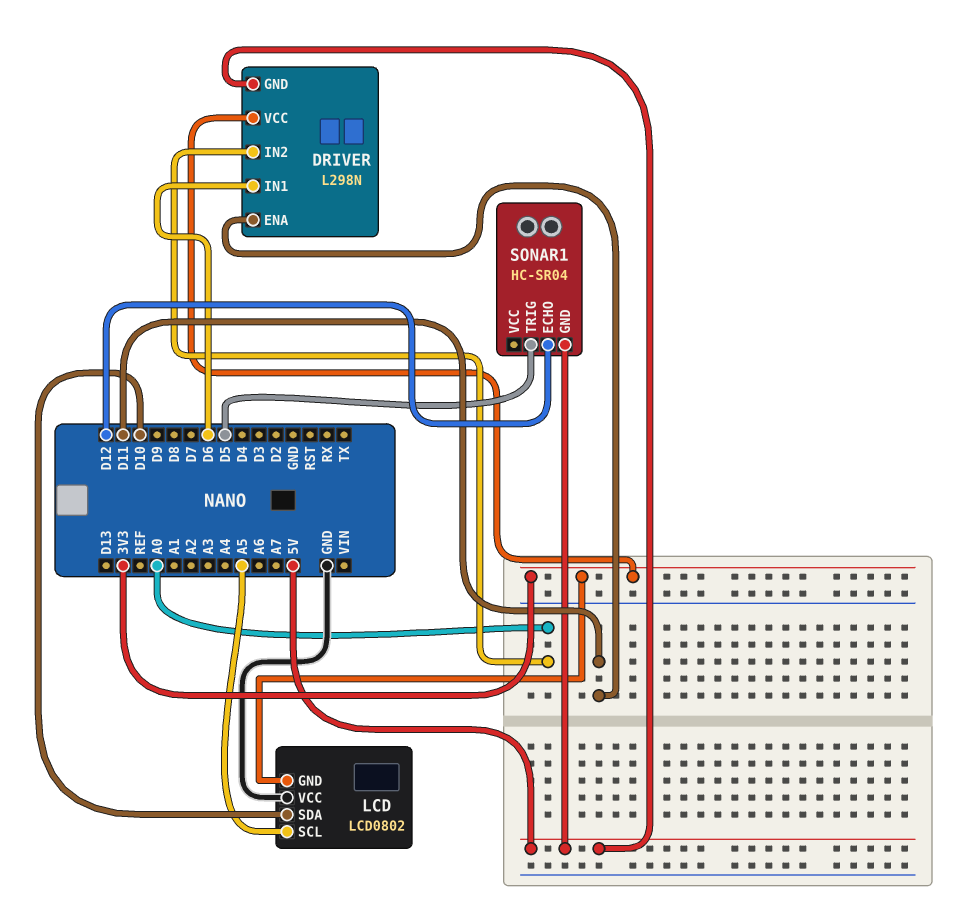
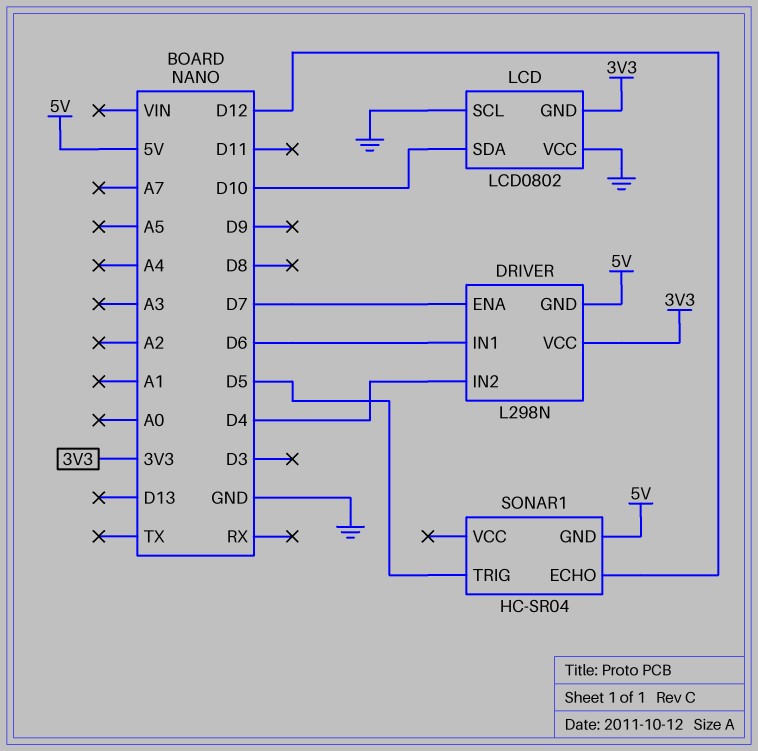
DRIVER pin ENA: D11 -> D7
DRIVER pin IN2: A0 -> D4
LCD pin SCL: A5 -> GND

